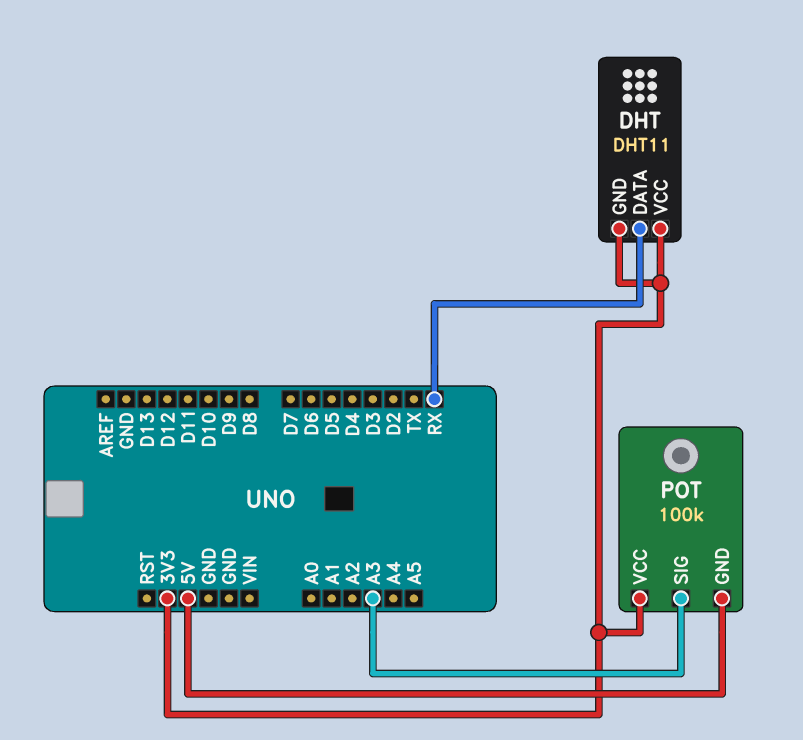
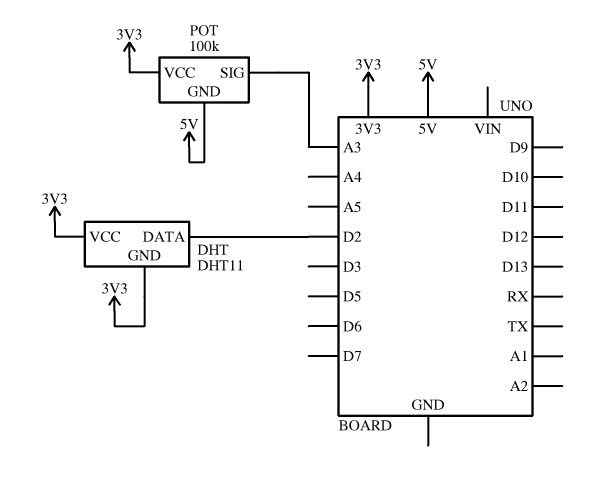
DHT pin DATA: RX -> D2

